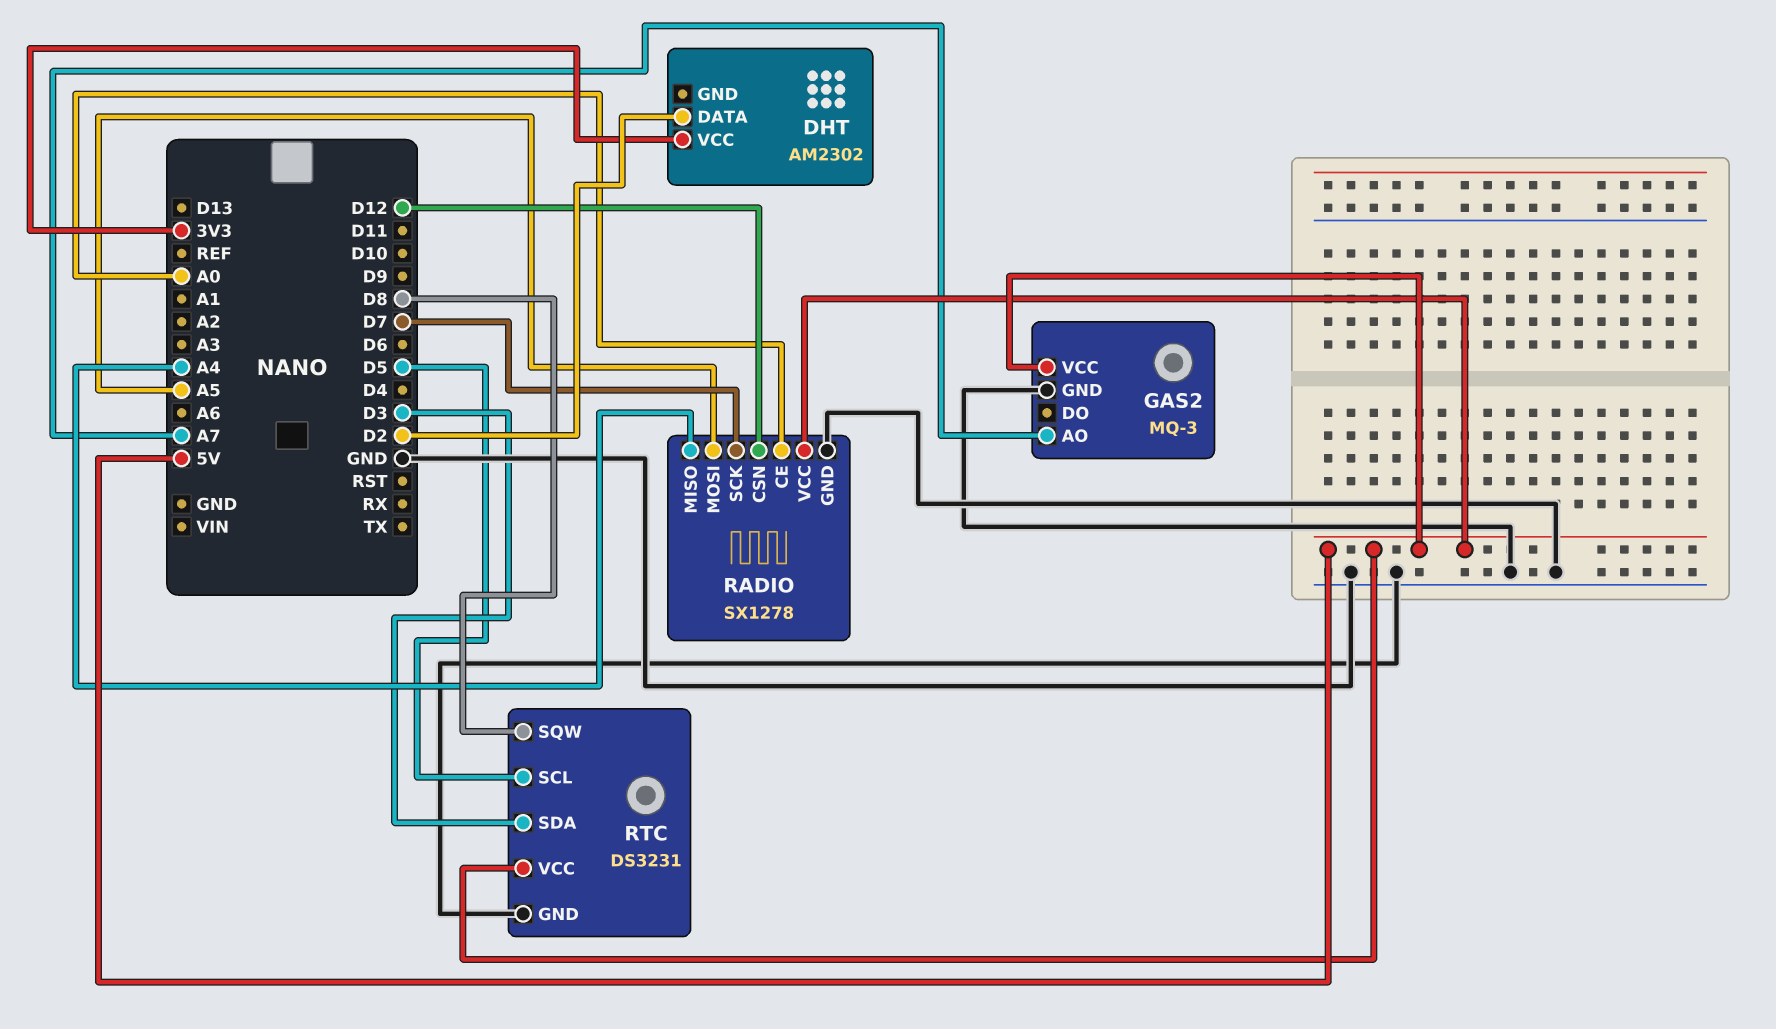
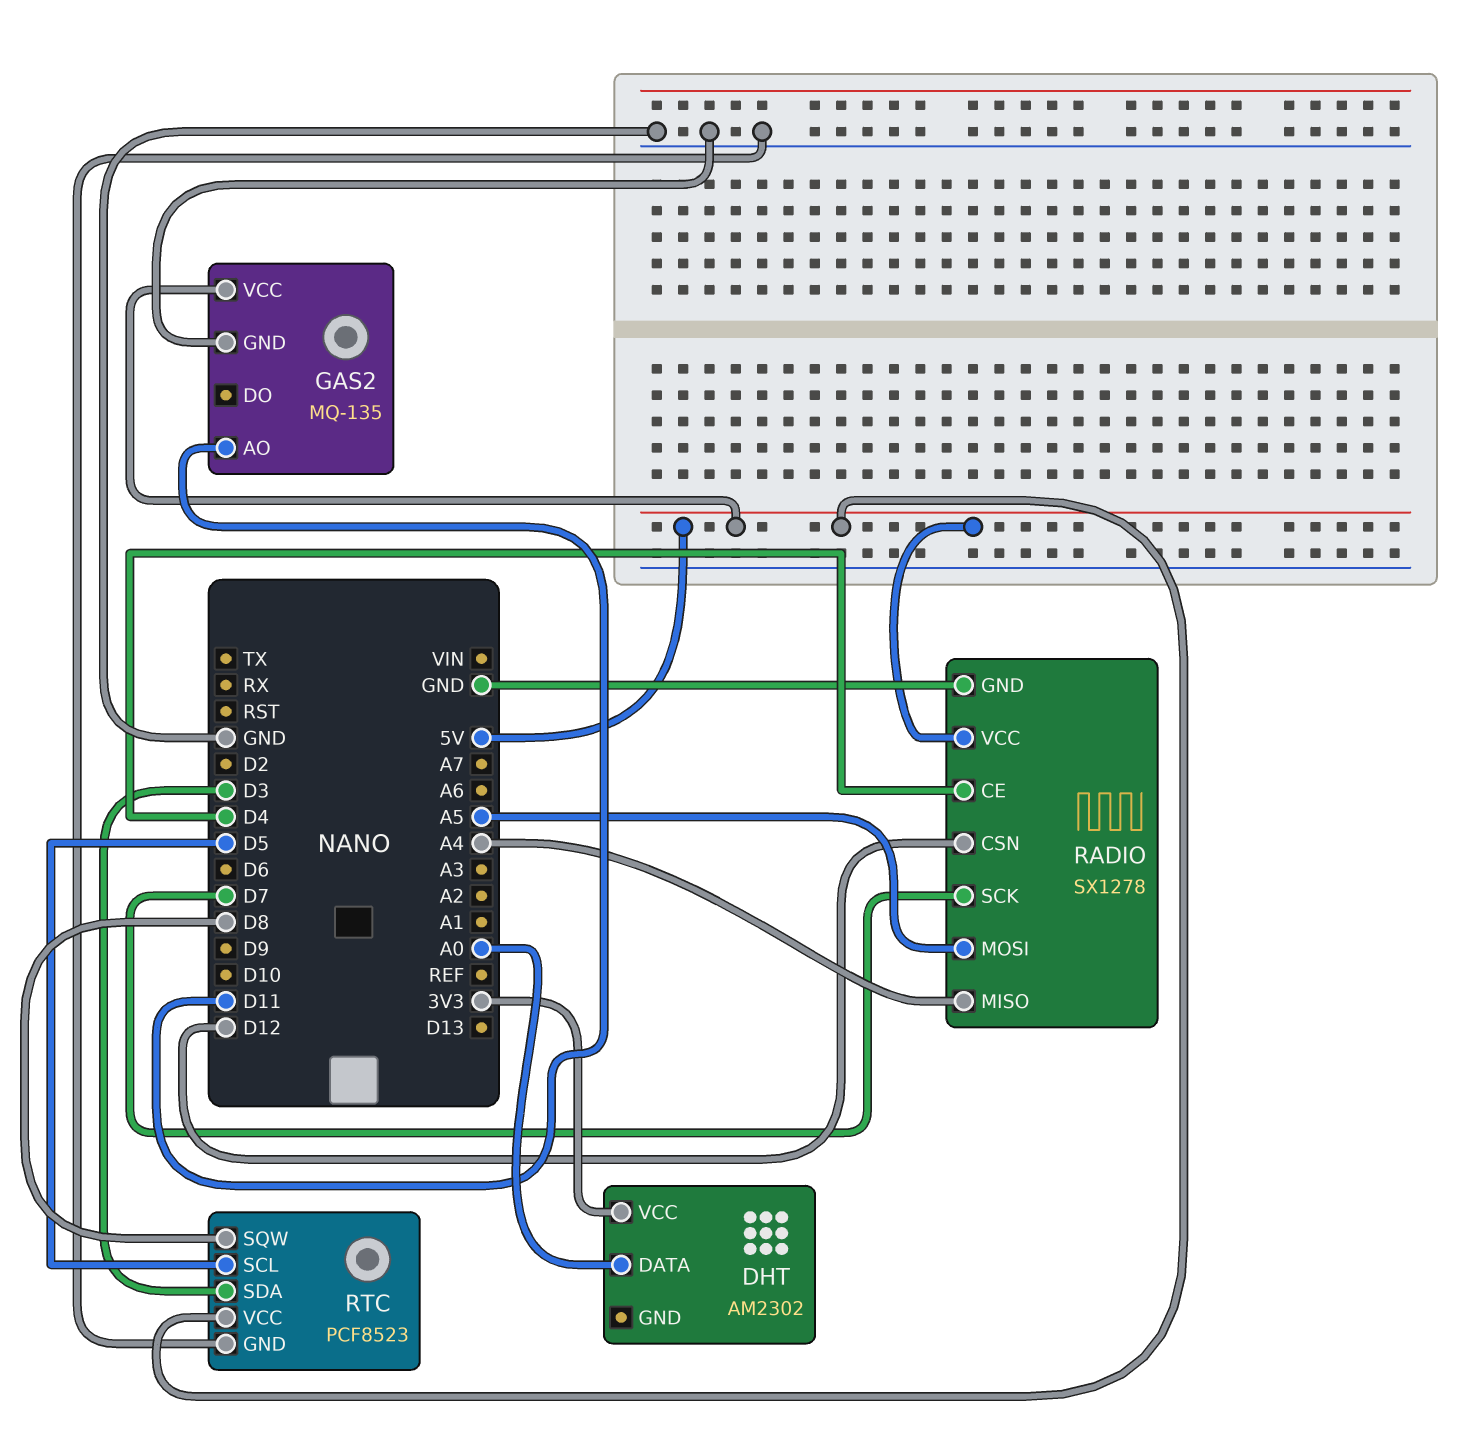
DHT pin DATA: D2 -> A0
GAS2: MQ-3 -> MQ-135
GAS2 pin AO: A7 -> D11
RADIO pin CE: A0 -> D4
RTC: DS3231 -> PCF8523

